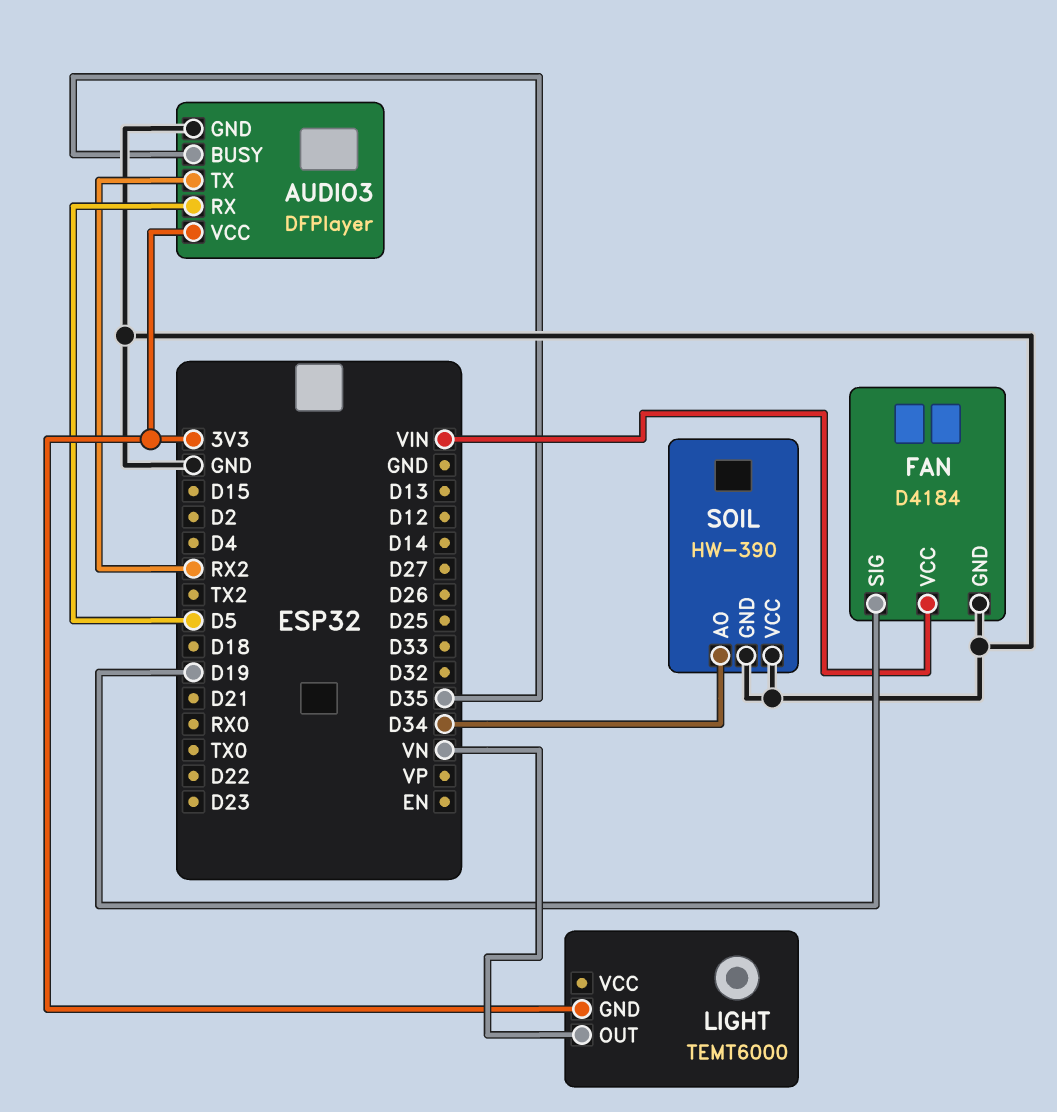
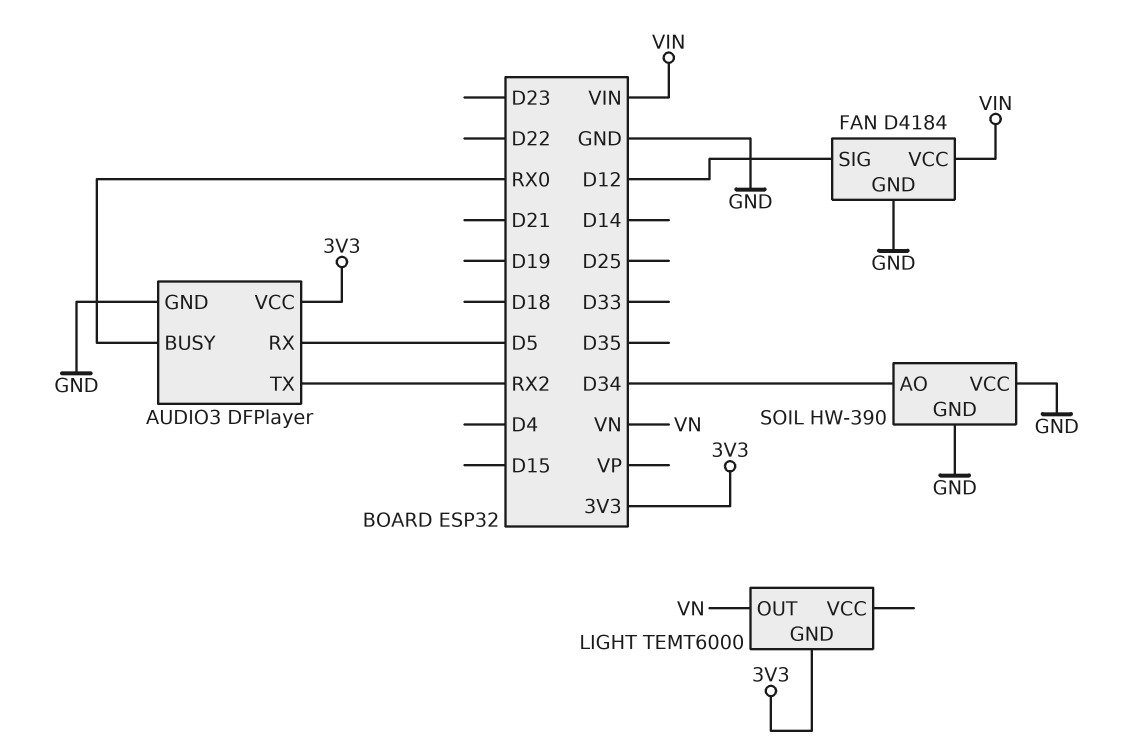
AUDIO3 pin BUSY: D35 -> RX0
FAN pin SIG: D19 -> D12

